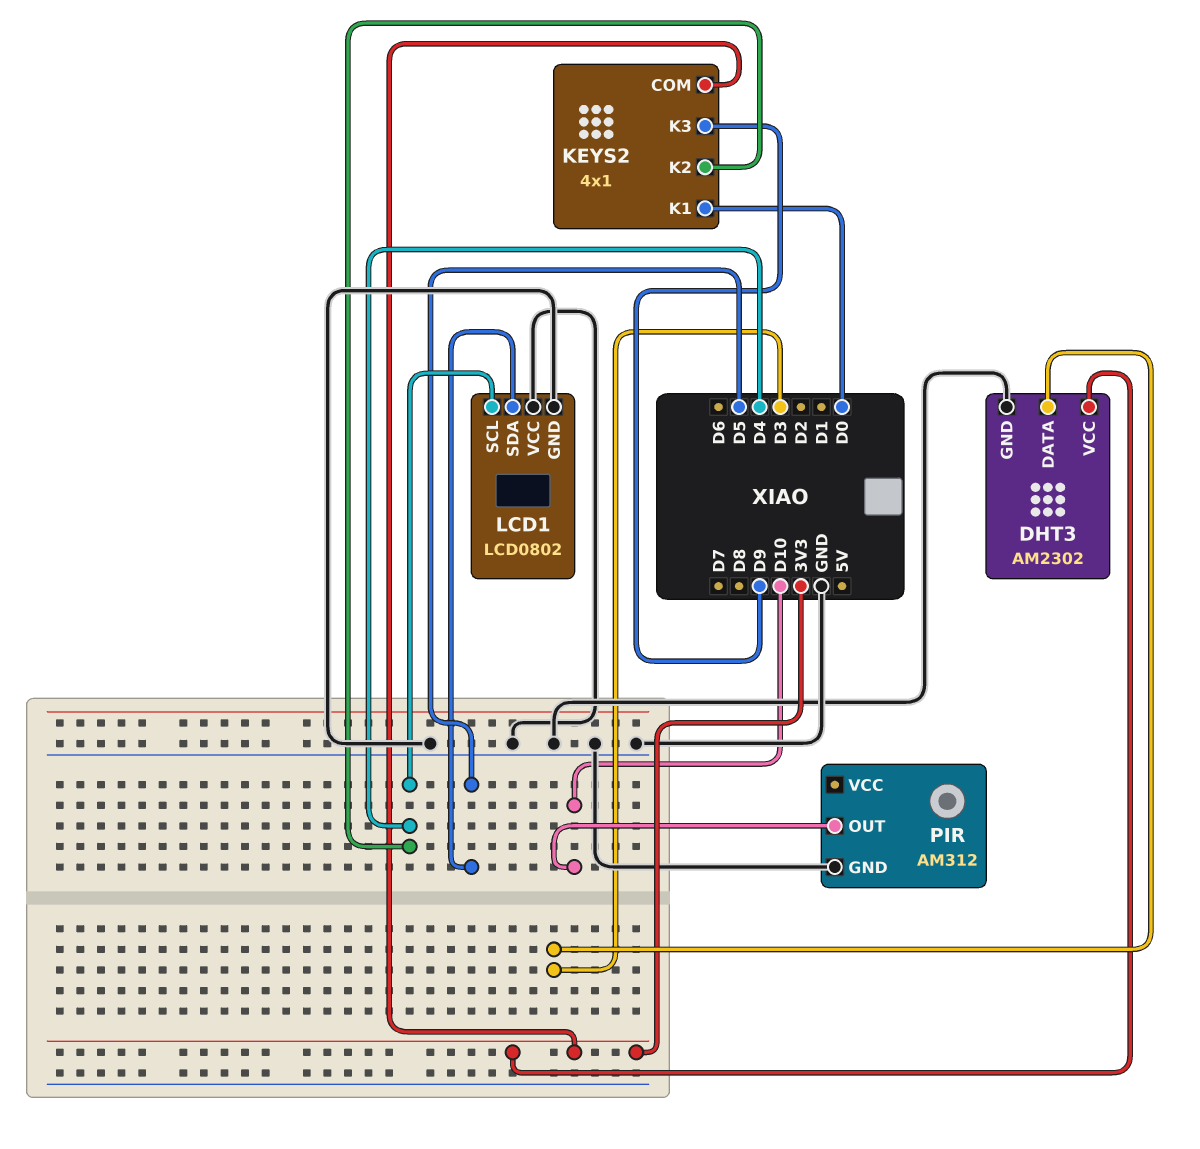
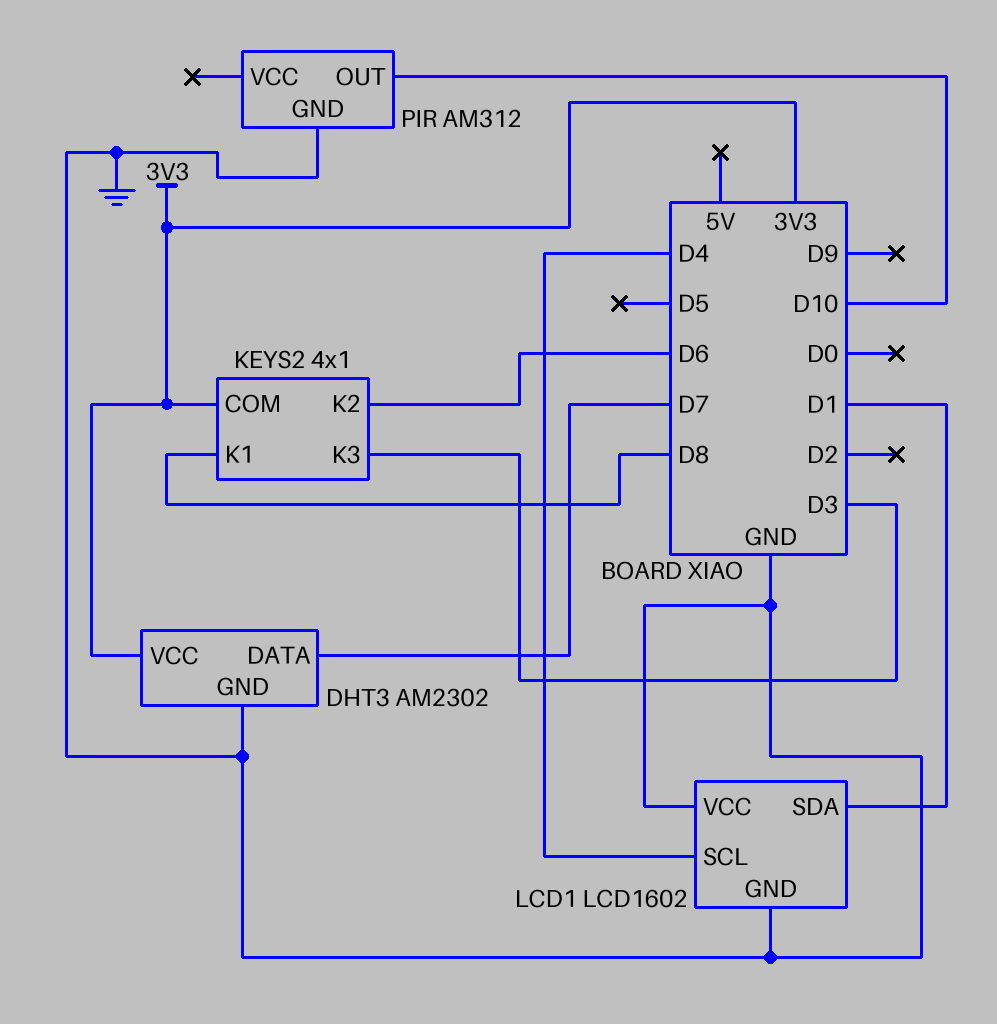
DHT3 pin DATA: D3 -> D7
KEYS2 pin K1: D0 -> D8
KEYS2 pin K2: D4 -> D6
KEYS2 pin K3: D9 -> D3
LCD1: LCD0802 -> LCD1602
LCD1 pin SDA: D5 -> D1

